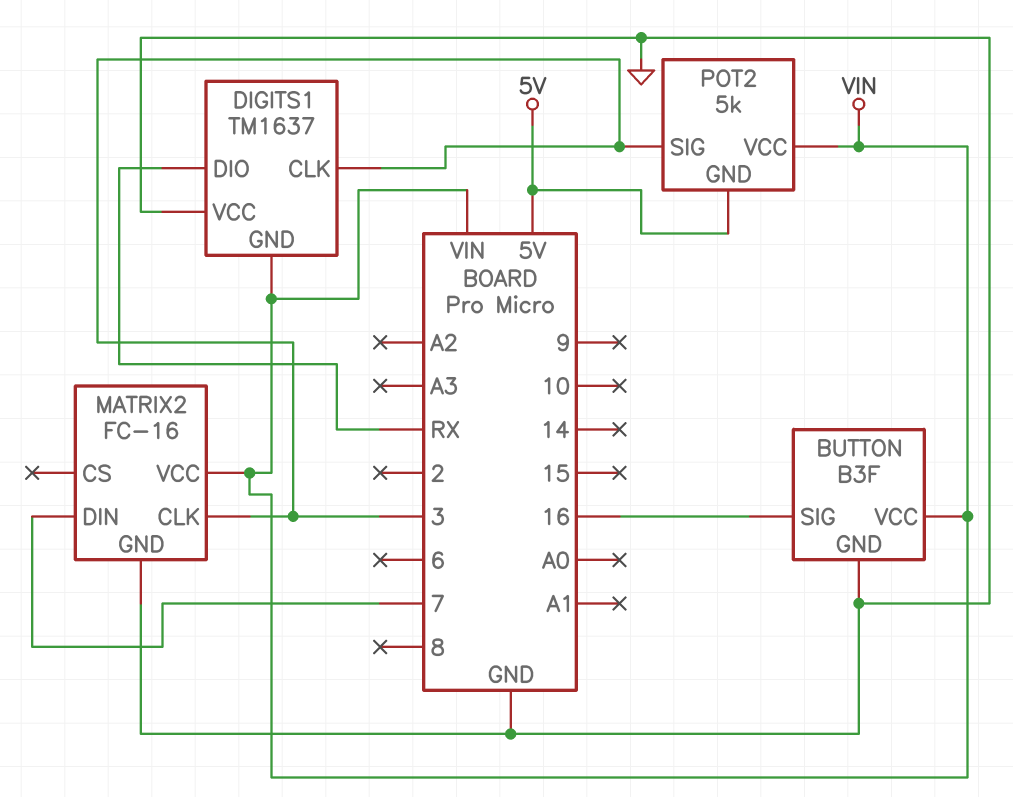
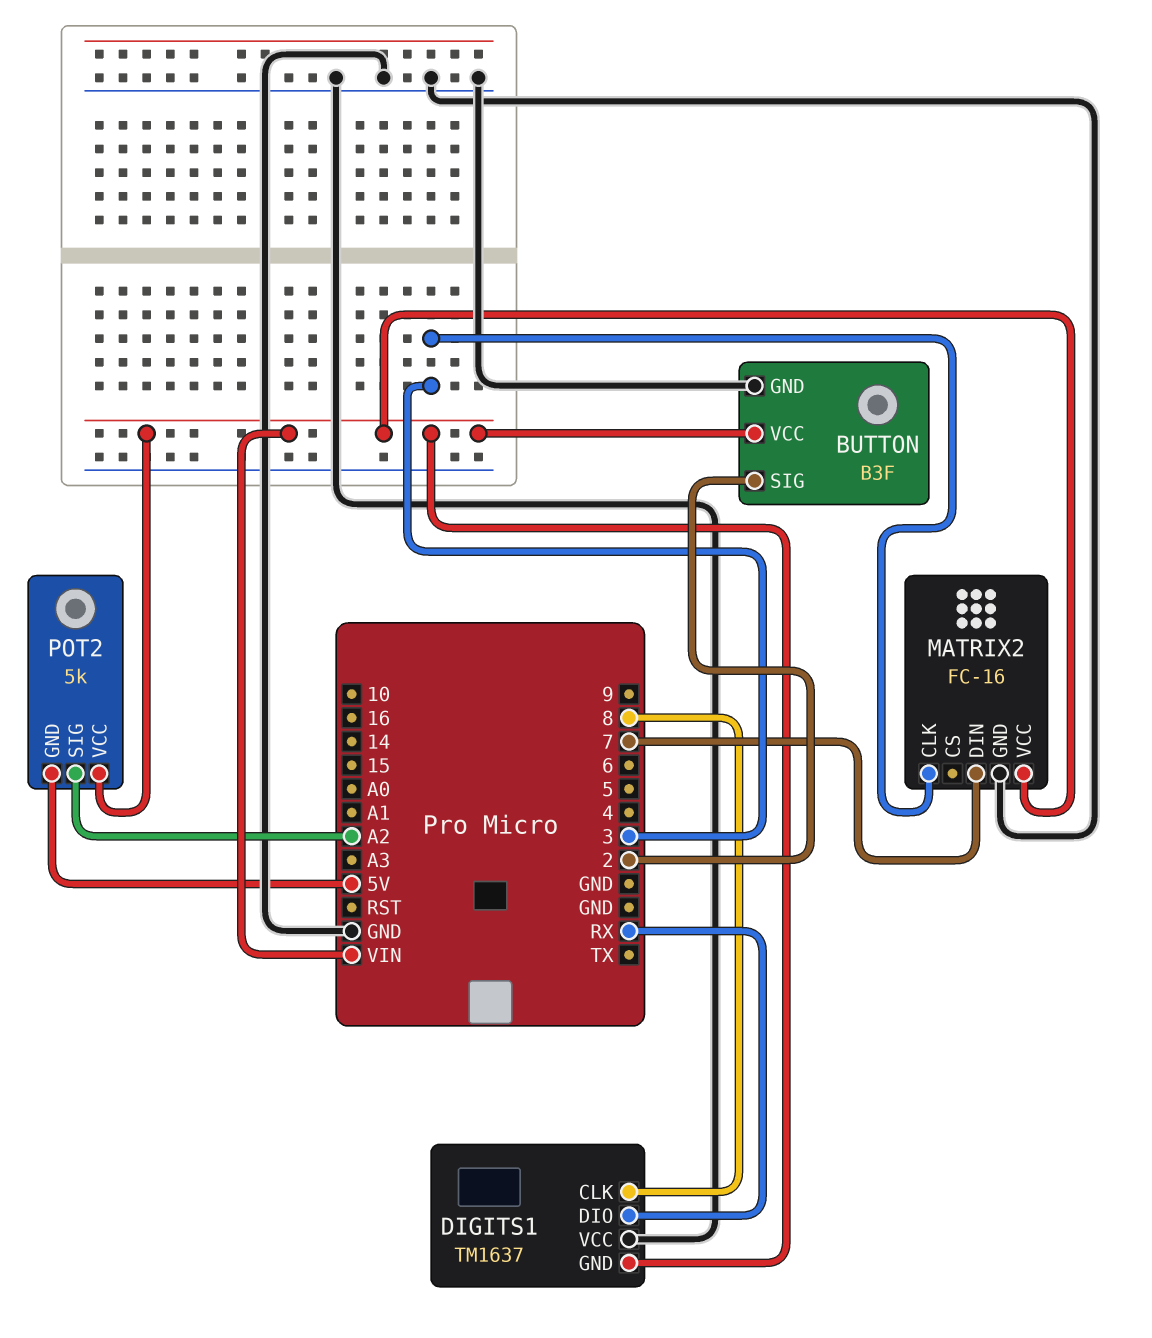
BUTTON pin SIG: 16 -> 2
DIGITS1 pin CLK: 3 -> 8
POT2 pin SIG: 3 -> A2

